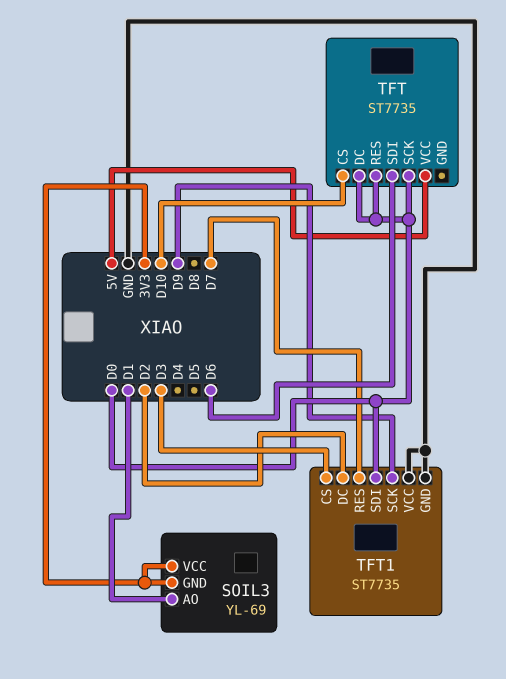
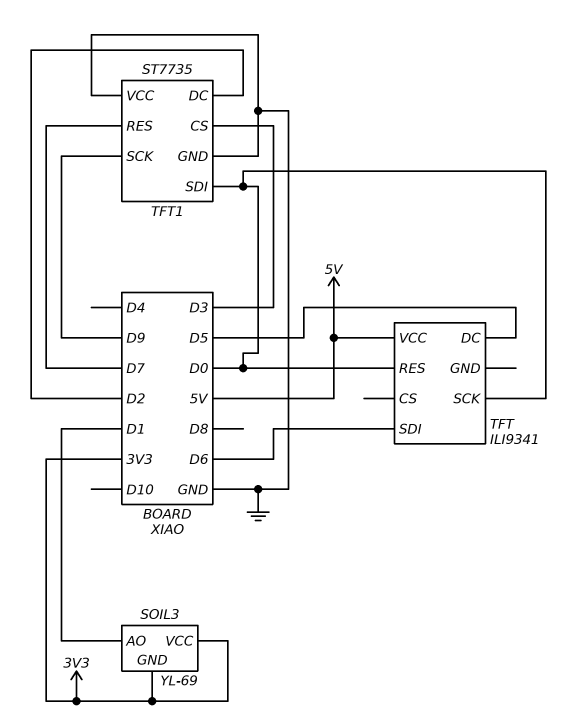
TFT: ST7735 -> ILI9341
TFT pin CS: D10 -> none
TFT pin DC: D0 -> D5

